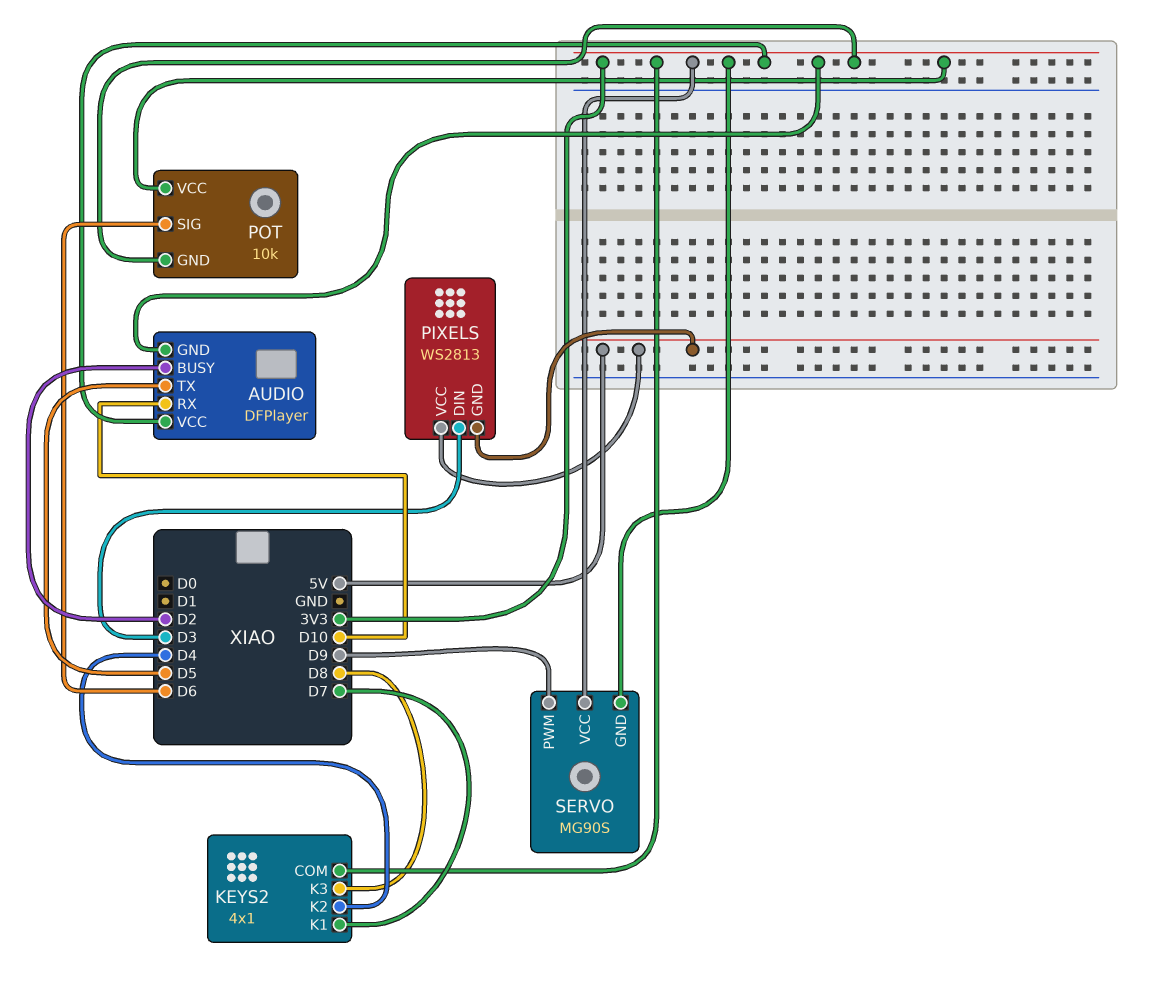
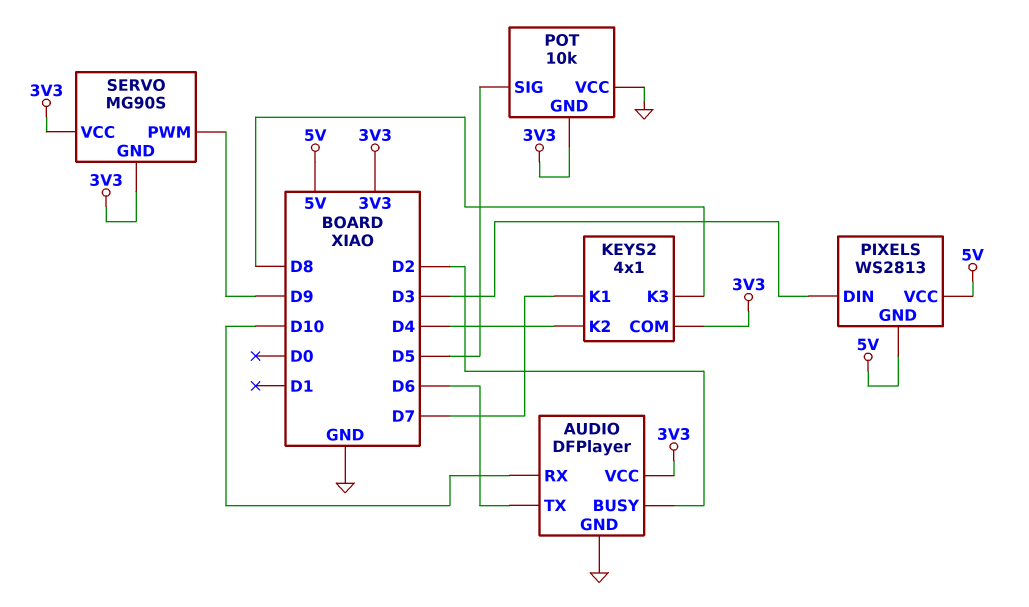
AUDIO pin GND: 3V3 -> GND
AUDIO pin TX: D5 -> D6
POT pin SIG: D6 -> D5
POT pin VCC: 3V3 -> GND

